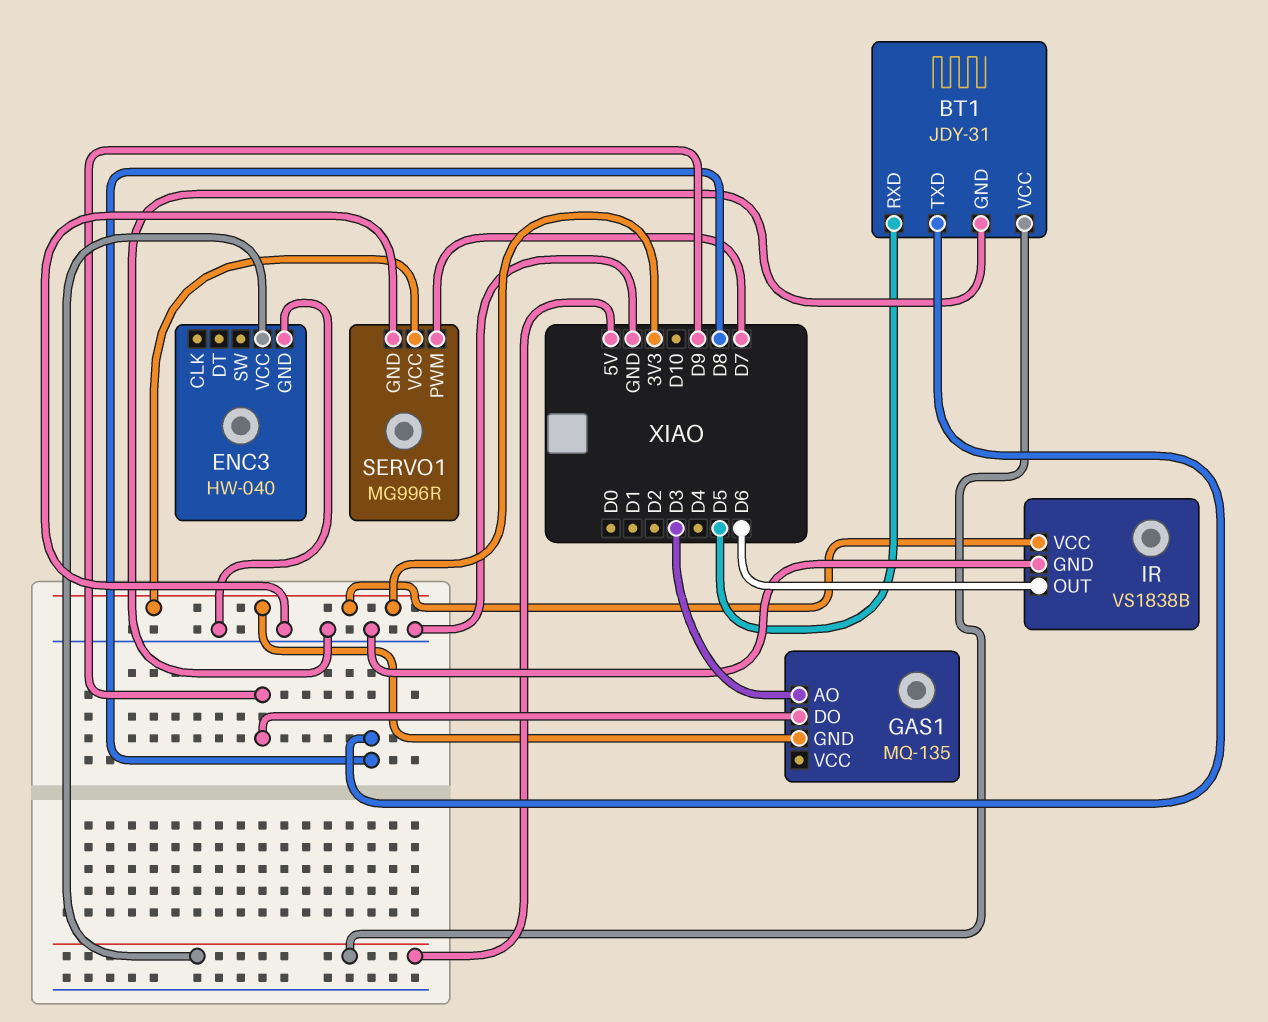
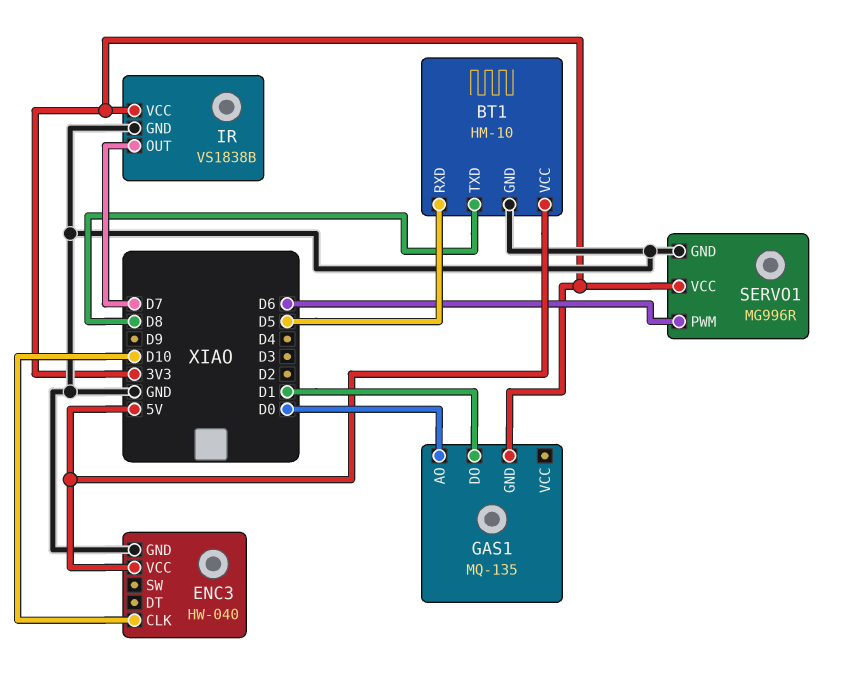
BT1: JDY-31 -> HM-10
ENC3 pin CLK: none -> D10
GAS1 pin AO: D3 -> D0
GAS1 pin DO: D9 -> D1
IR pin OUT: D6 -> D7
SERVO1 pin PWM: D7 -> D6

